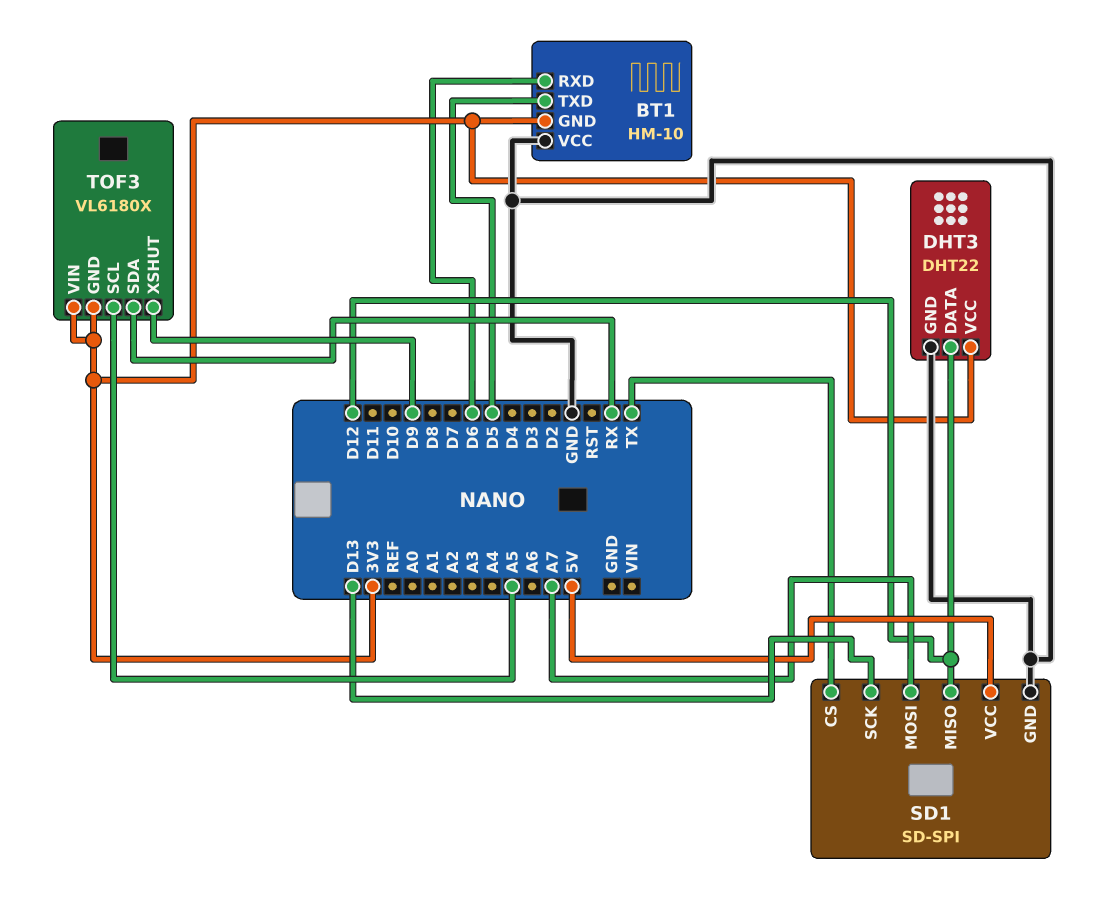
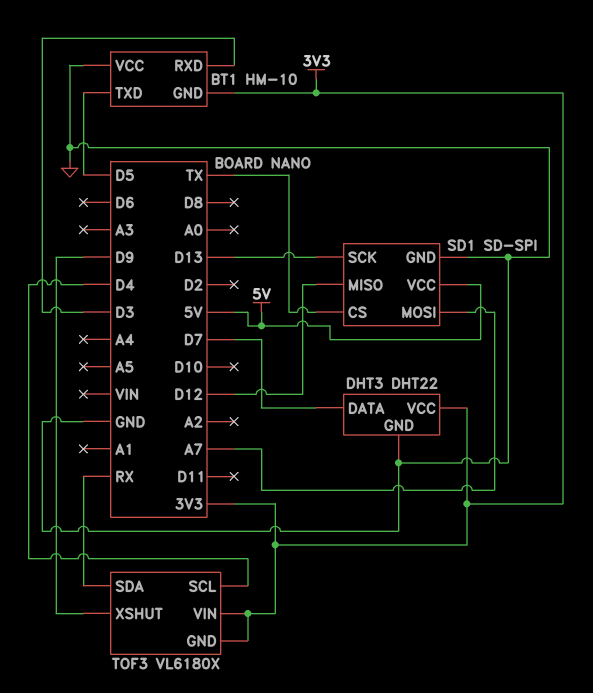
BT1 pin RXD: D6 -> D3
DHT3 pin DATA: D12 -> D7
TOF3 pin SCL: A5 -> D4

